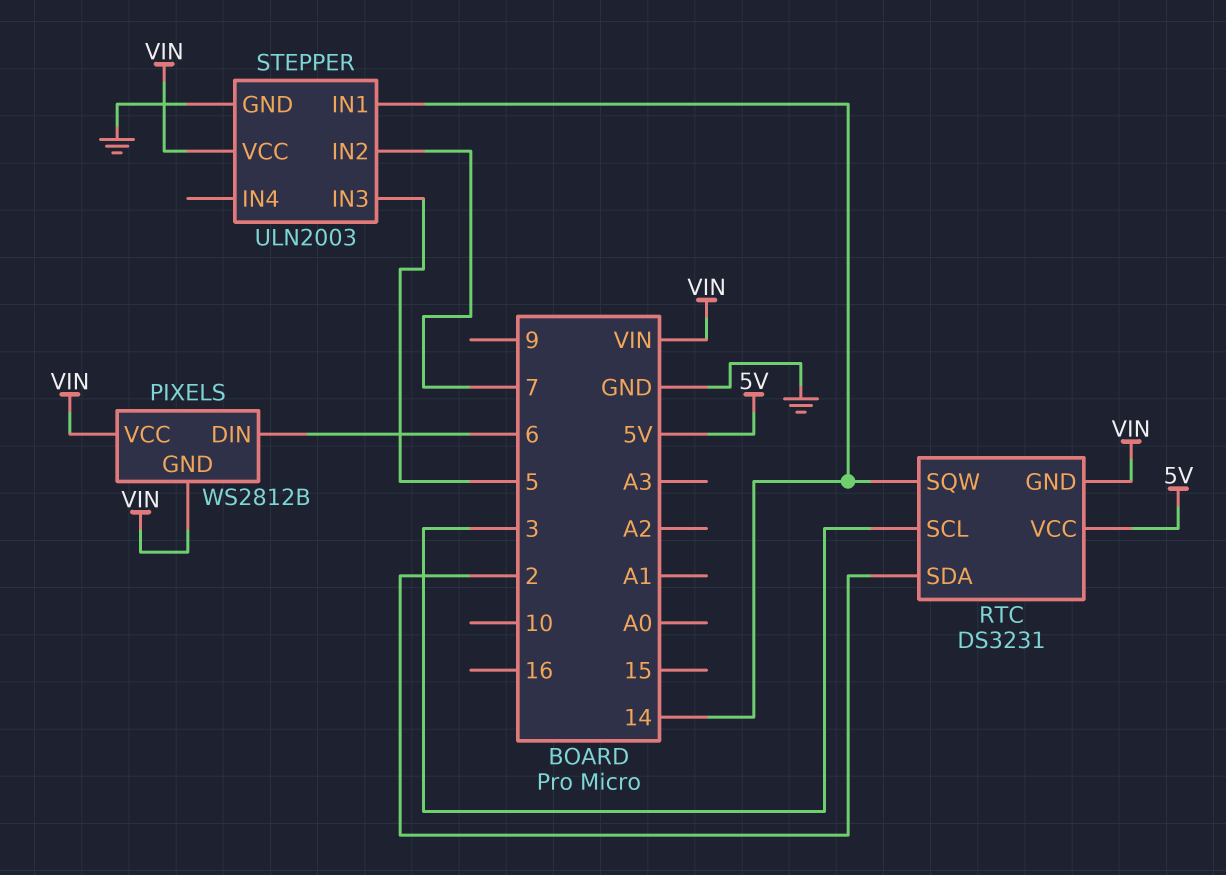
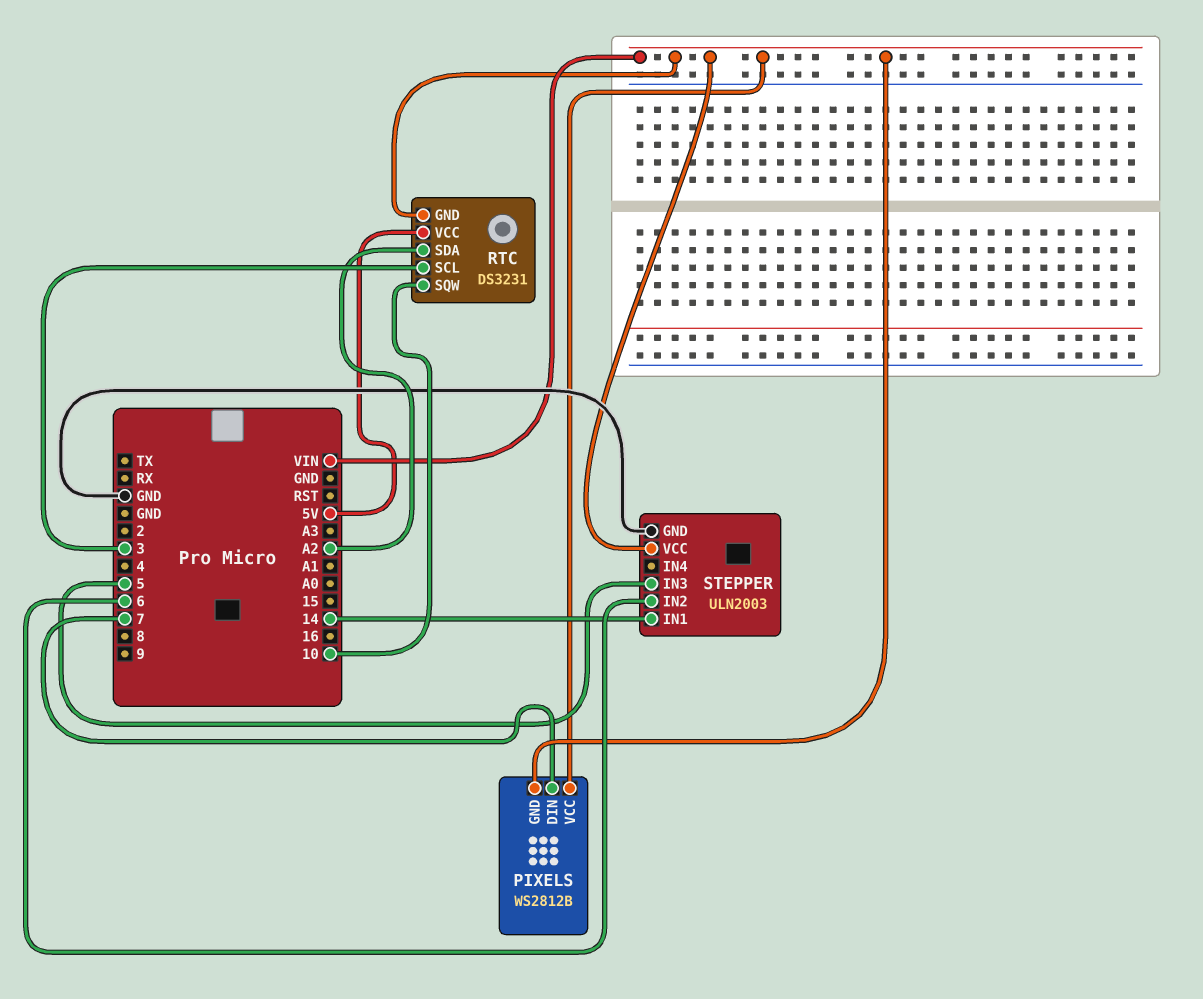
PIXELS pin DIN: 6 -> 7
RTC pin SDA: 2 -> A2
RTC pin SQW: 14 -> 10
STEPPER pin IN2: 7 -> 6

